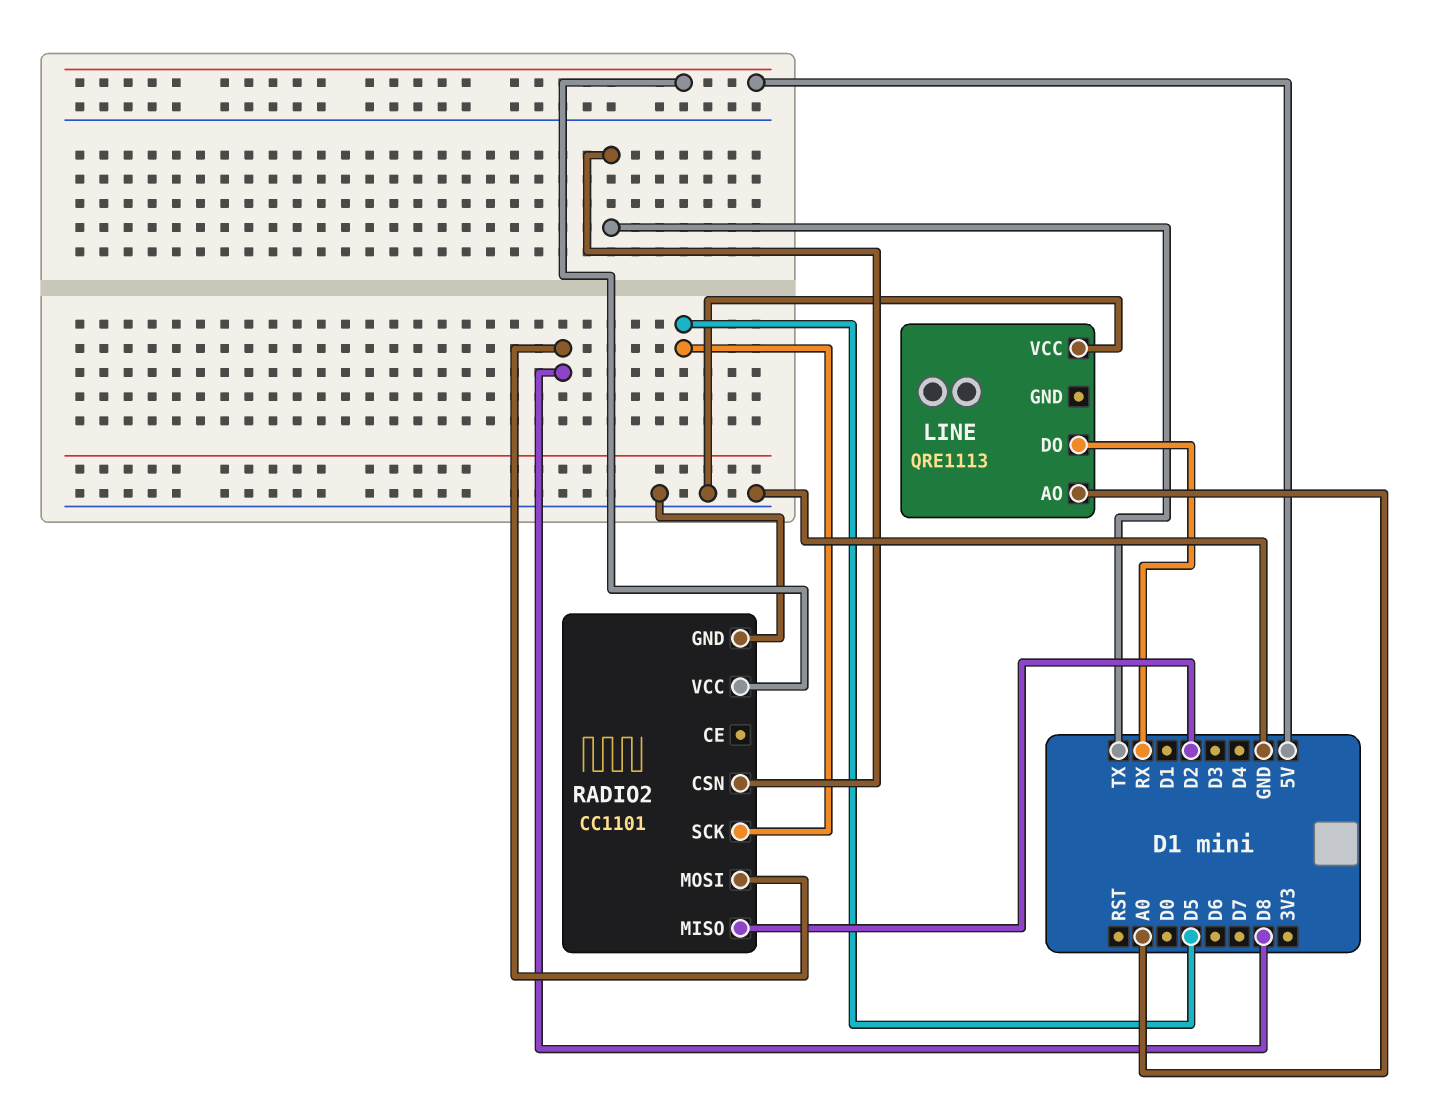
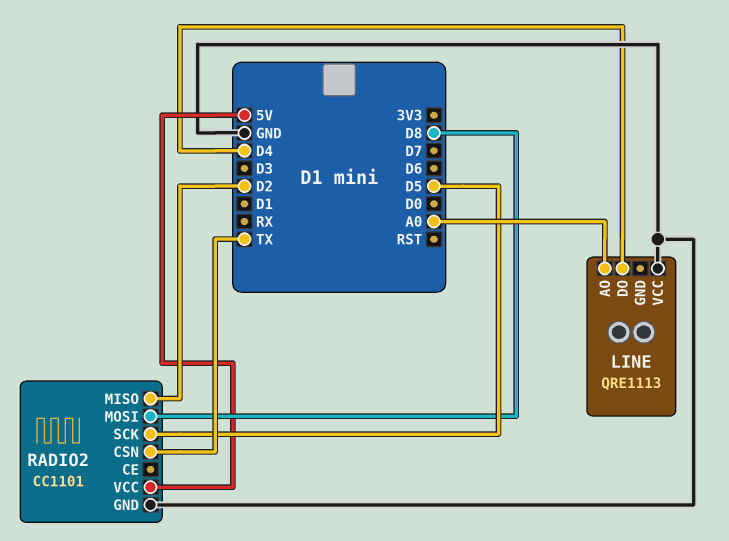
LINE pin DO: RX -> D4

